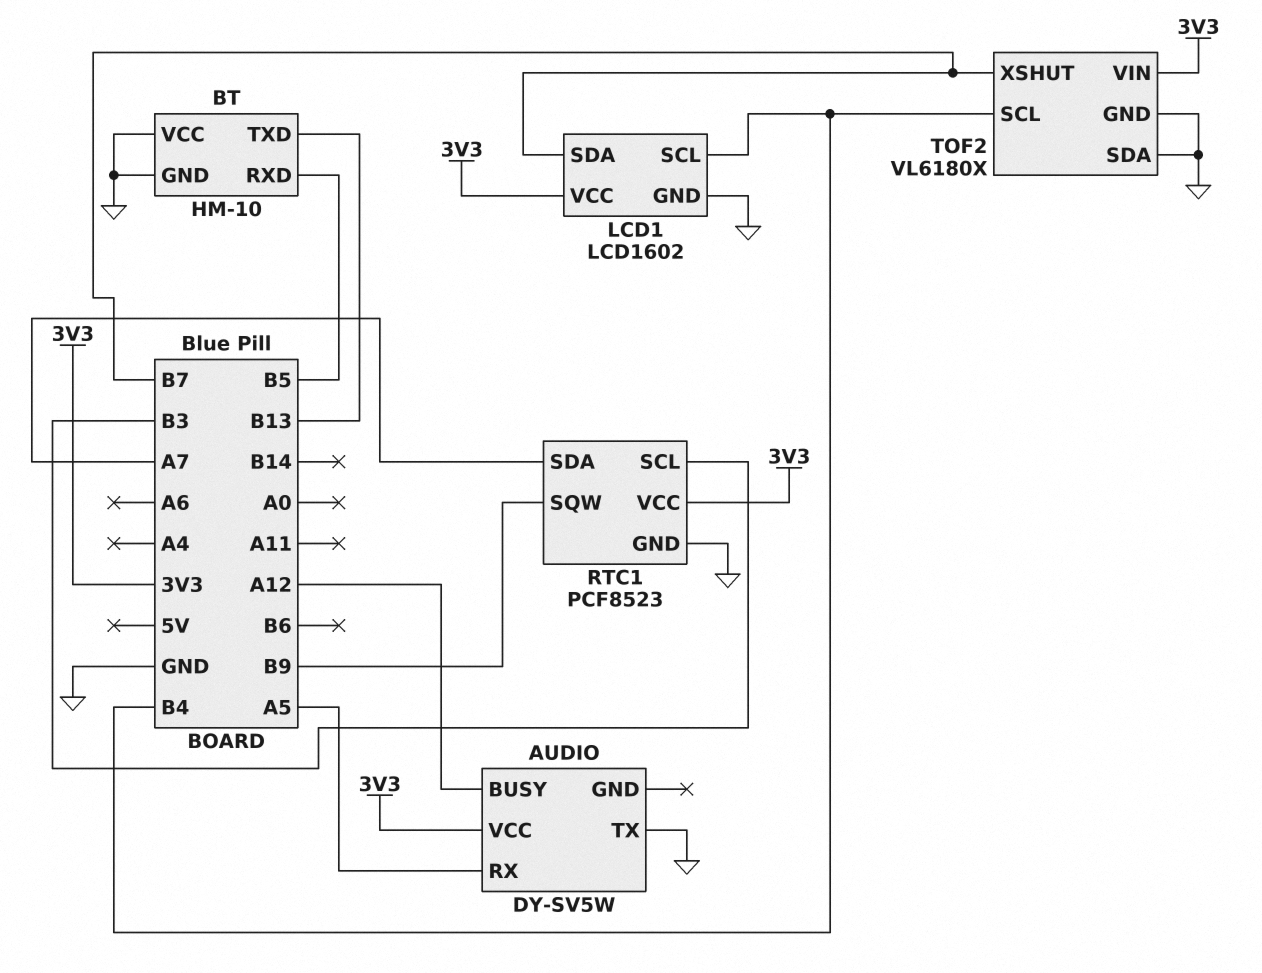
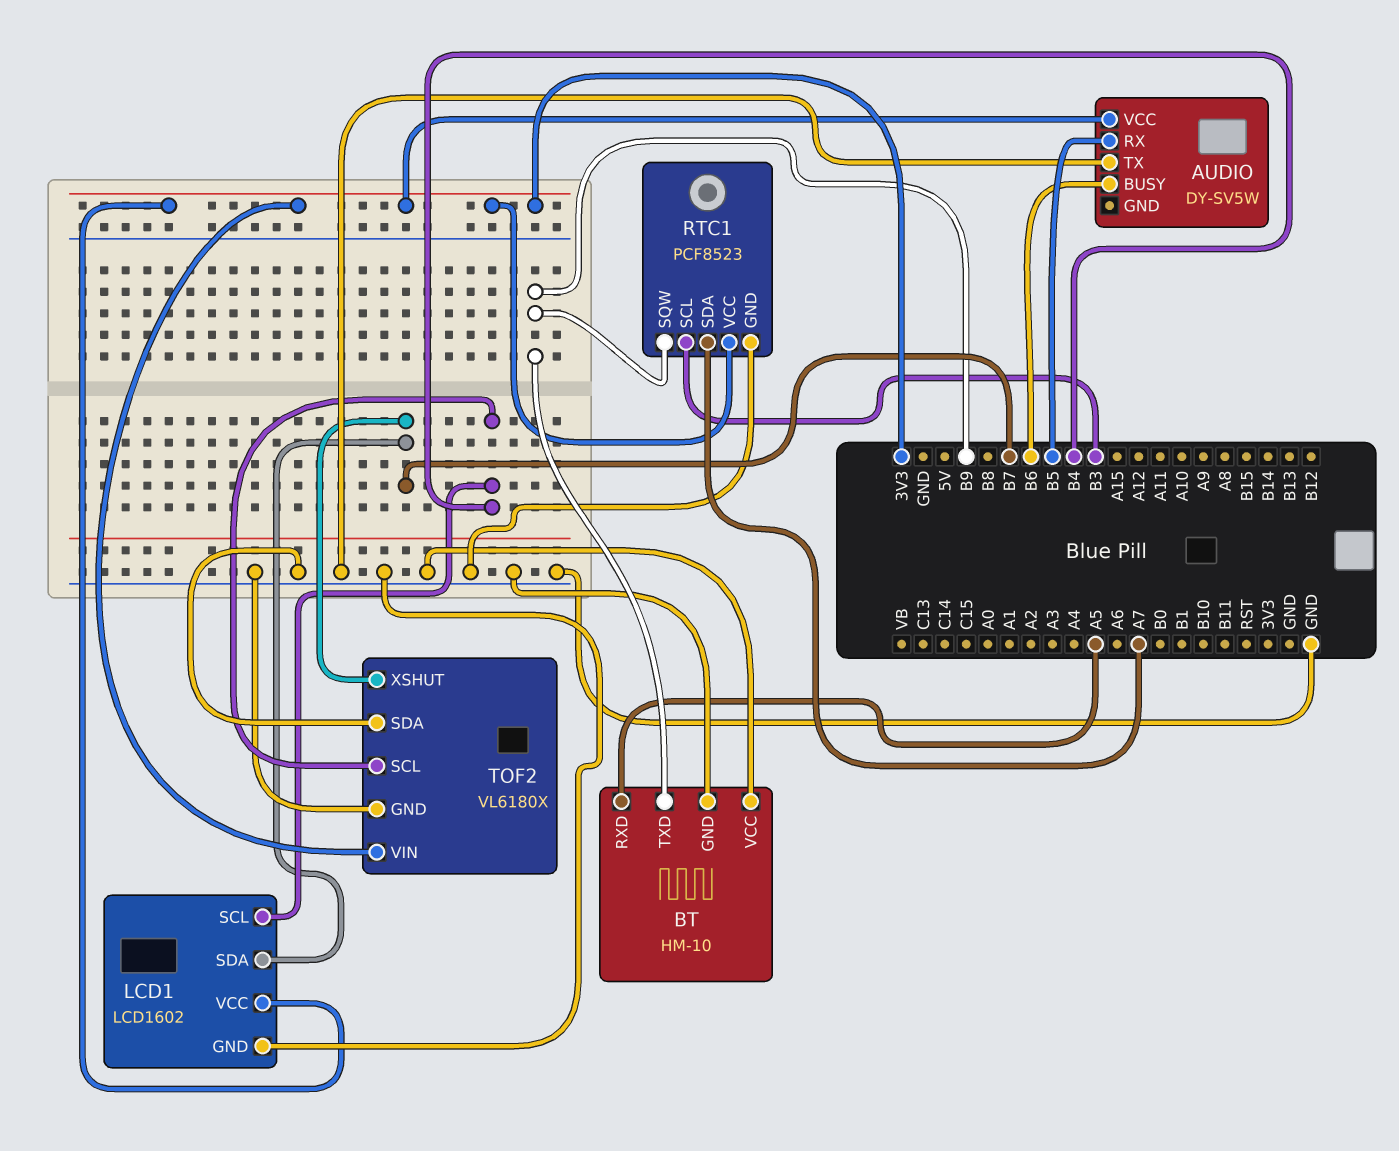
AUDIO pin BUSY: A12 -> B6
AUDIO pin RX: A5 -> B5
BT pin RXD: B5 -> A5
BT pin TXD: B13 -> B9

